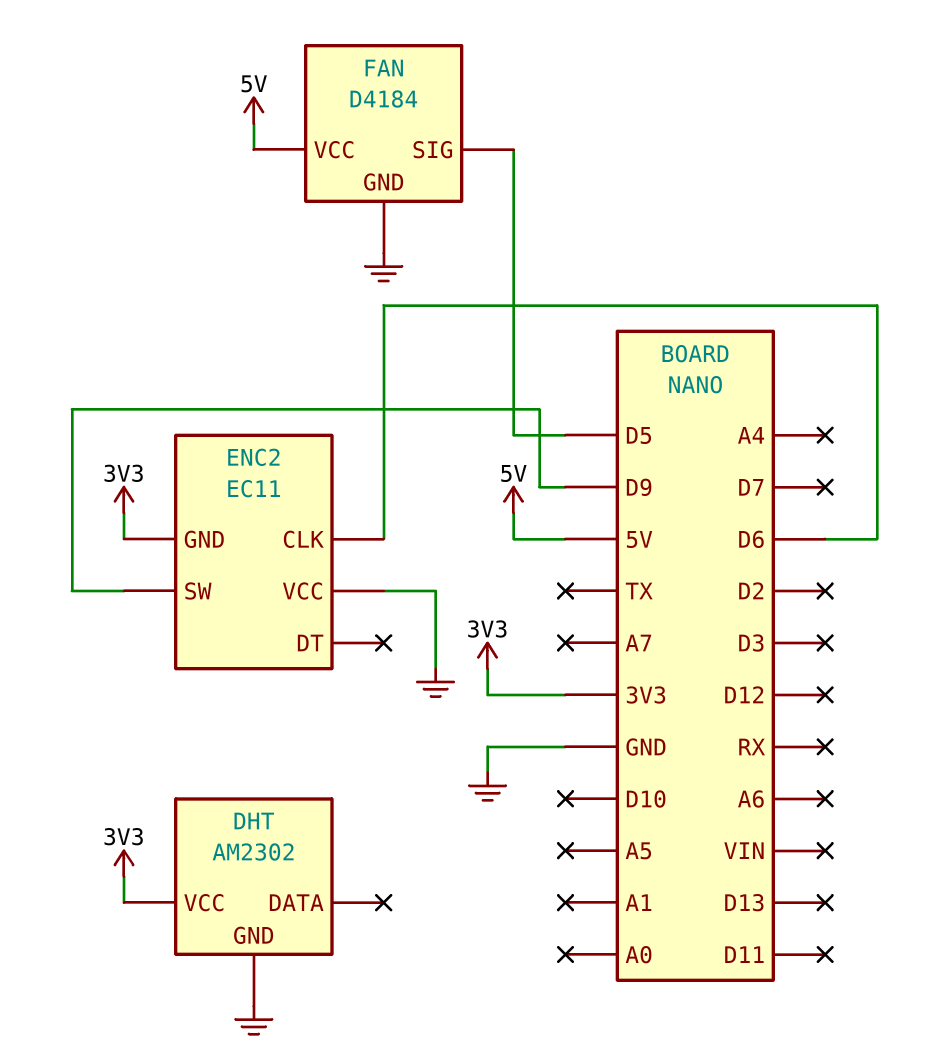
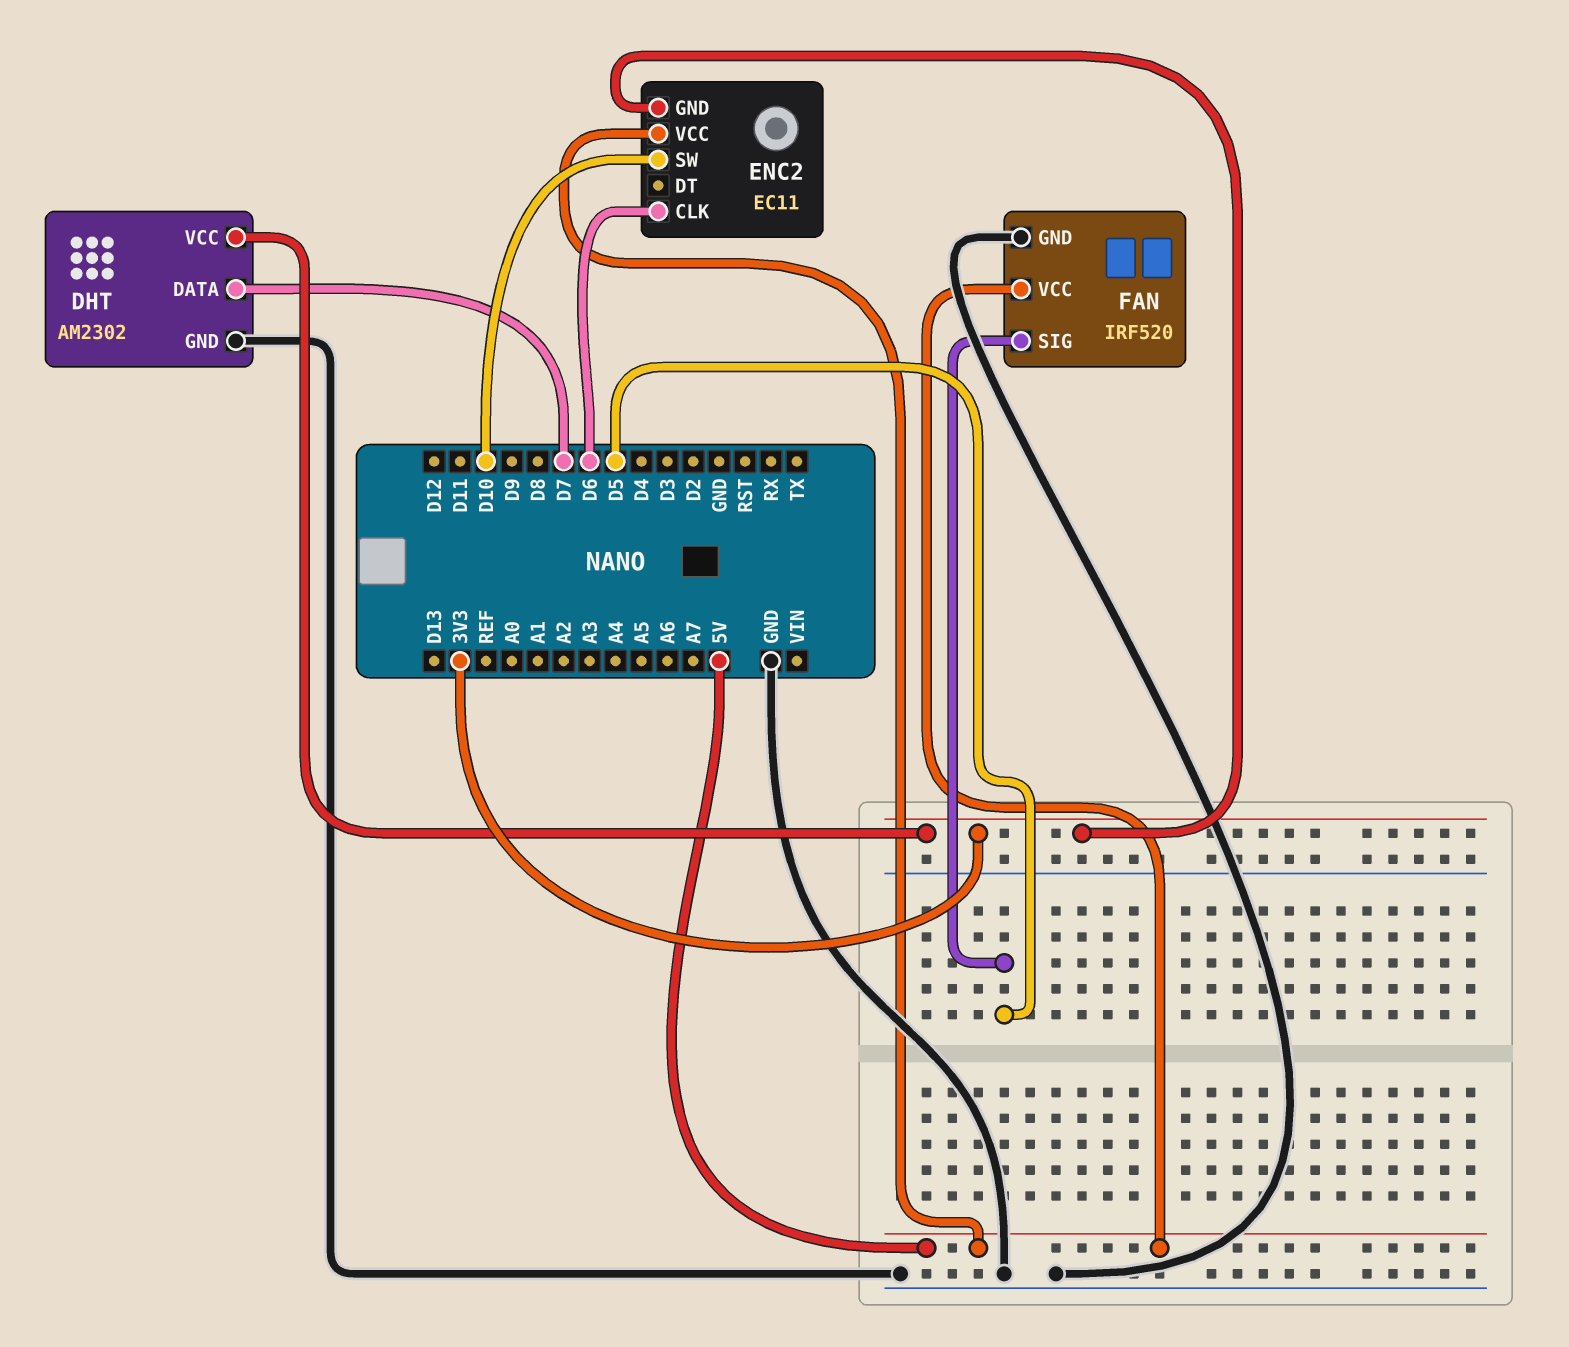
DHT pin DATA: none -> D7
ENC2 pin SW: D9 -> D10
ENC2 pin VCC: GND -> 5V
FAN: D4184 -> IRF520

